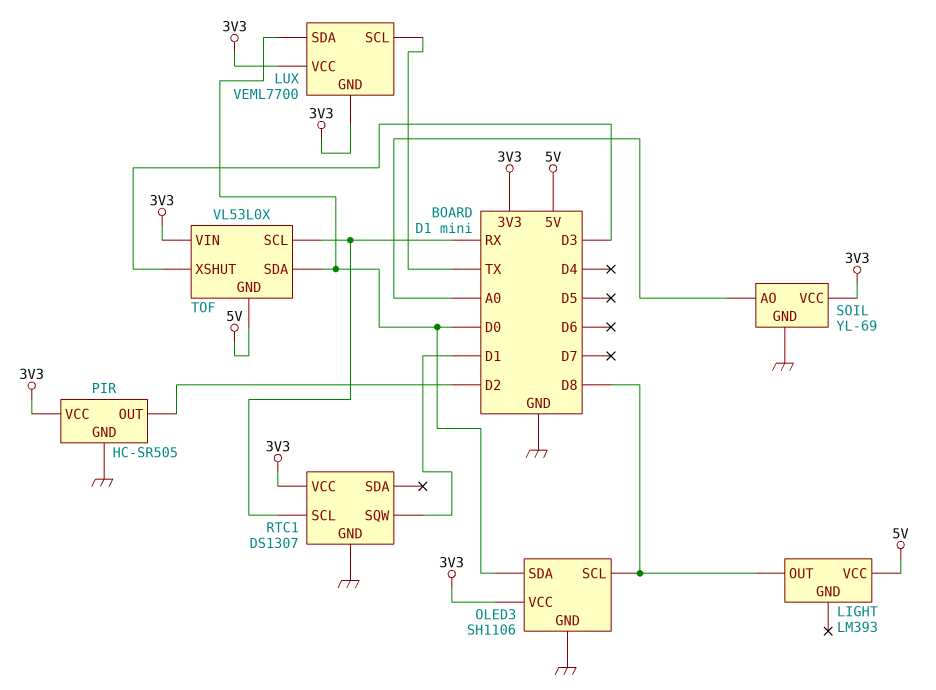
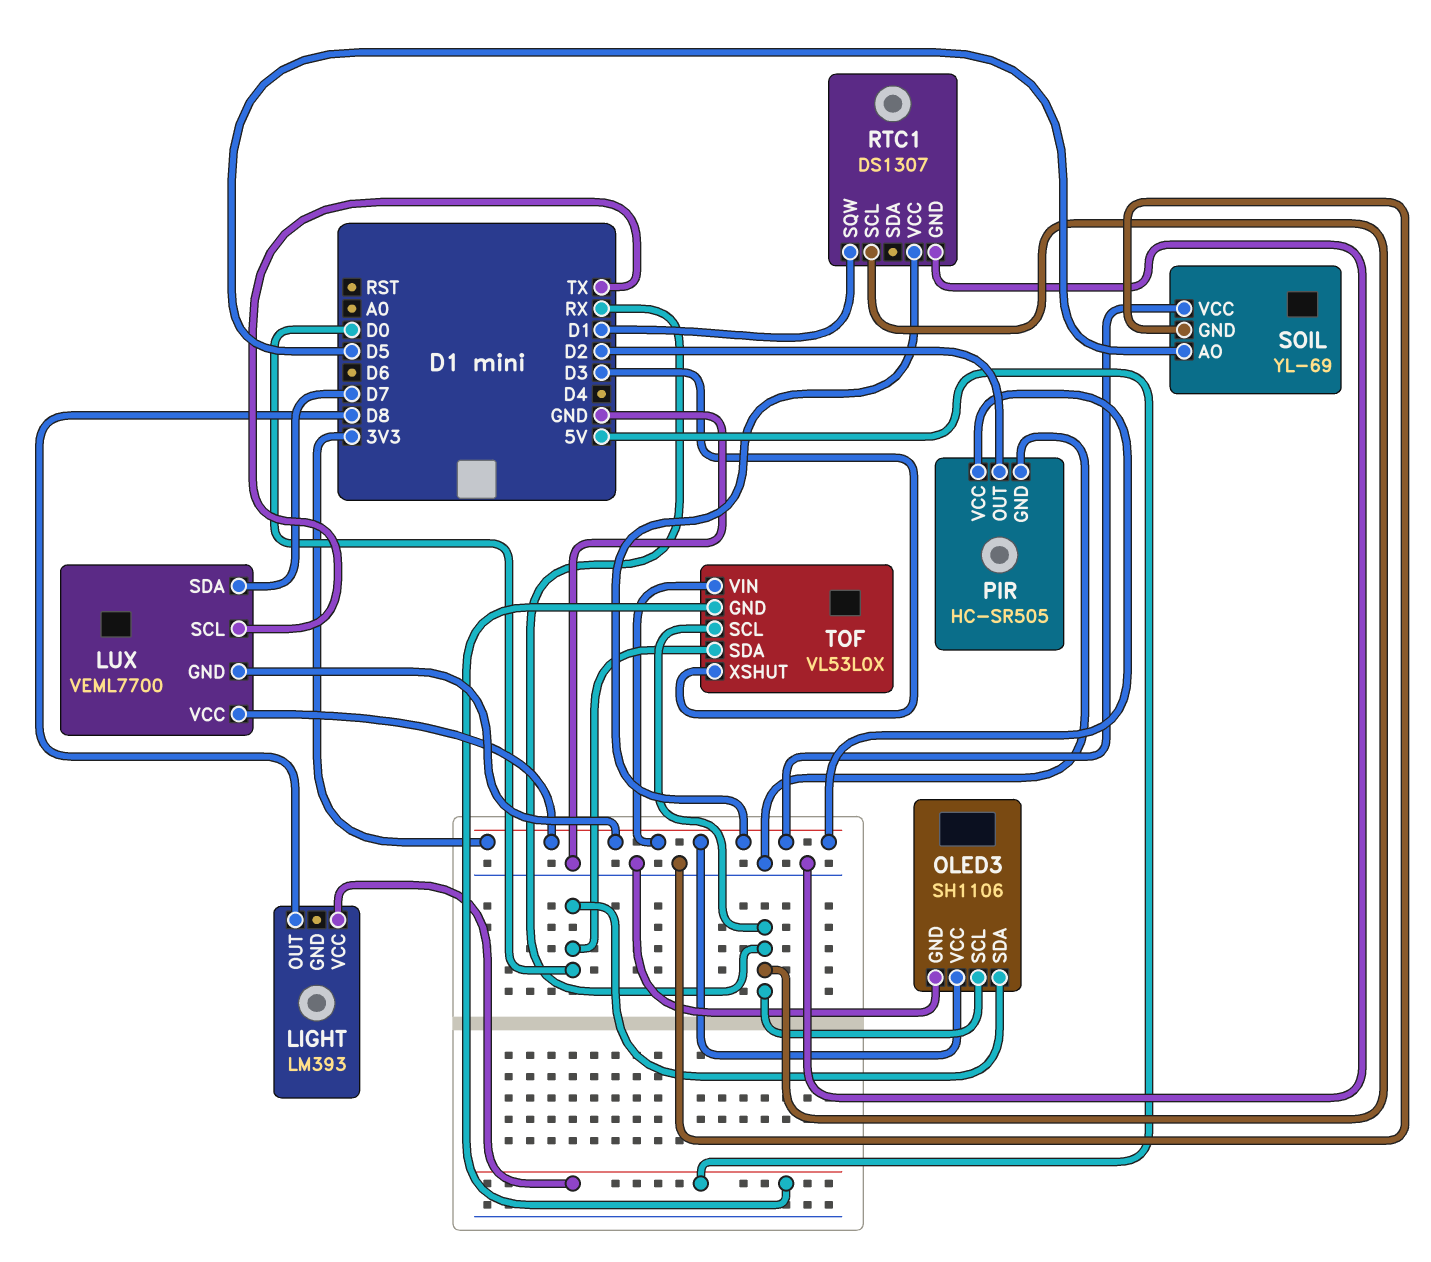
LUX pin SDA: D0 -> D7
OLED3 pin SCL: D8 -> RX
SOIL pin AO: A0 -> D5

